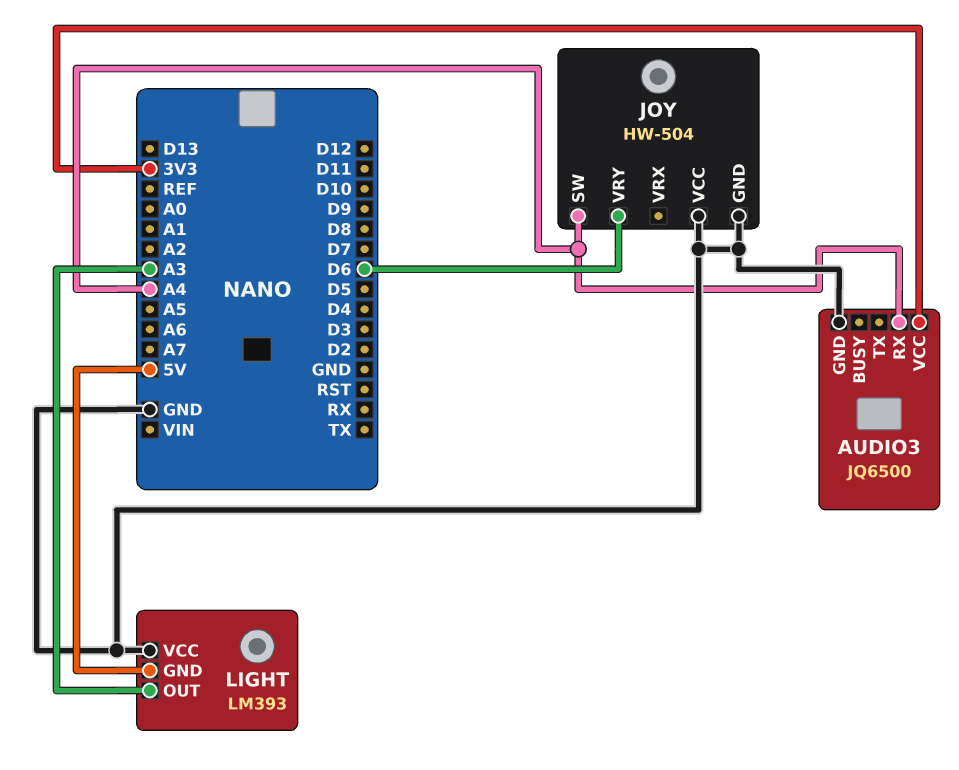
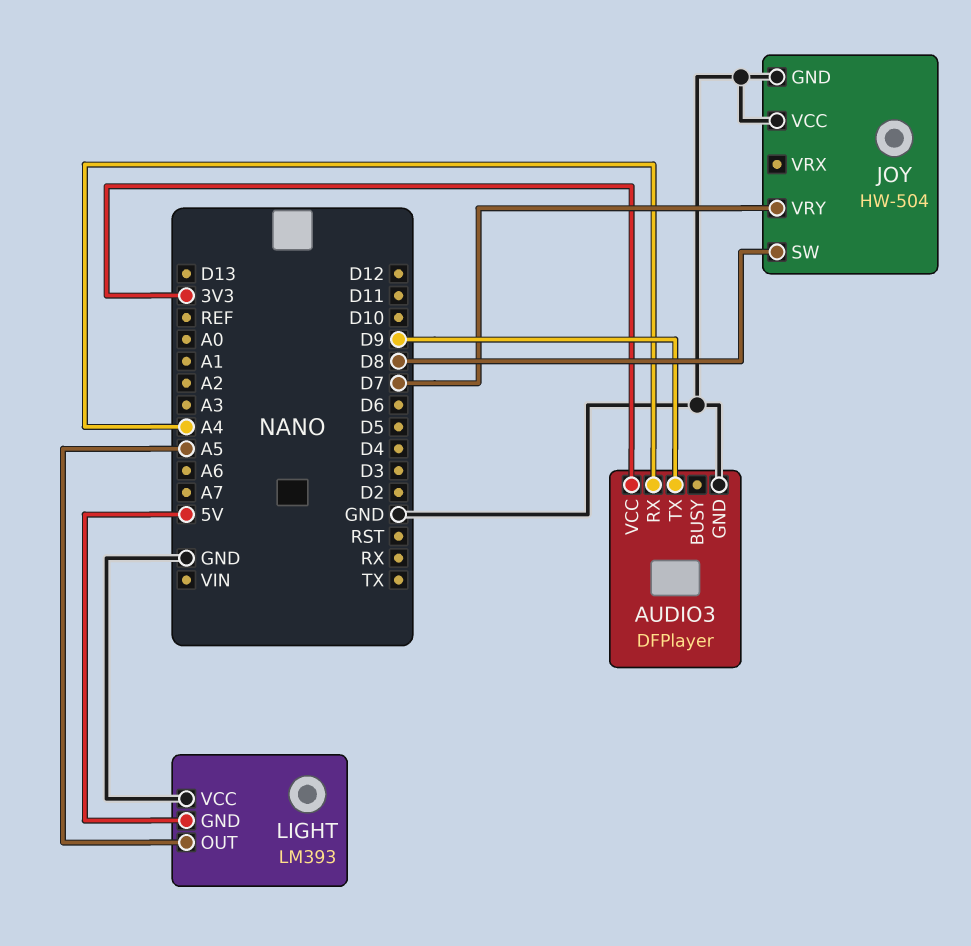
AUDIO3: JQ6500 -> DFPlayer
AUDIO3 pin TX: none -> D9
JOY pin SW: A4 -> D8
JOY pin VRY: D6 -> D7
LIGHT pin OUT: A3 -> A5

